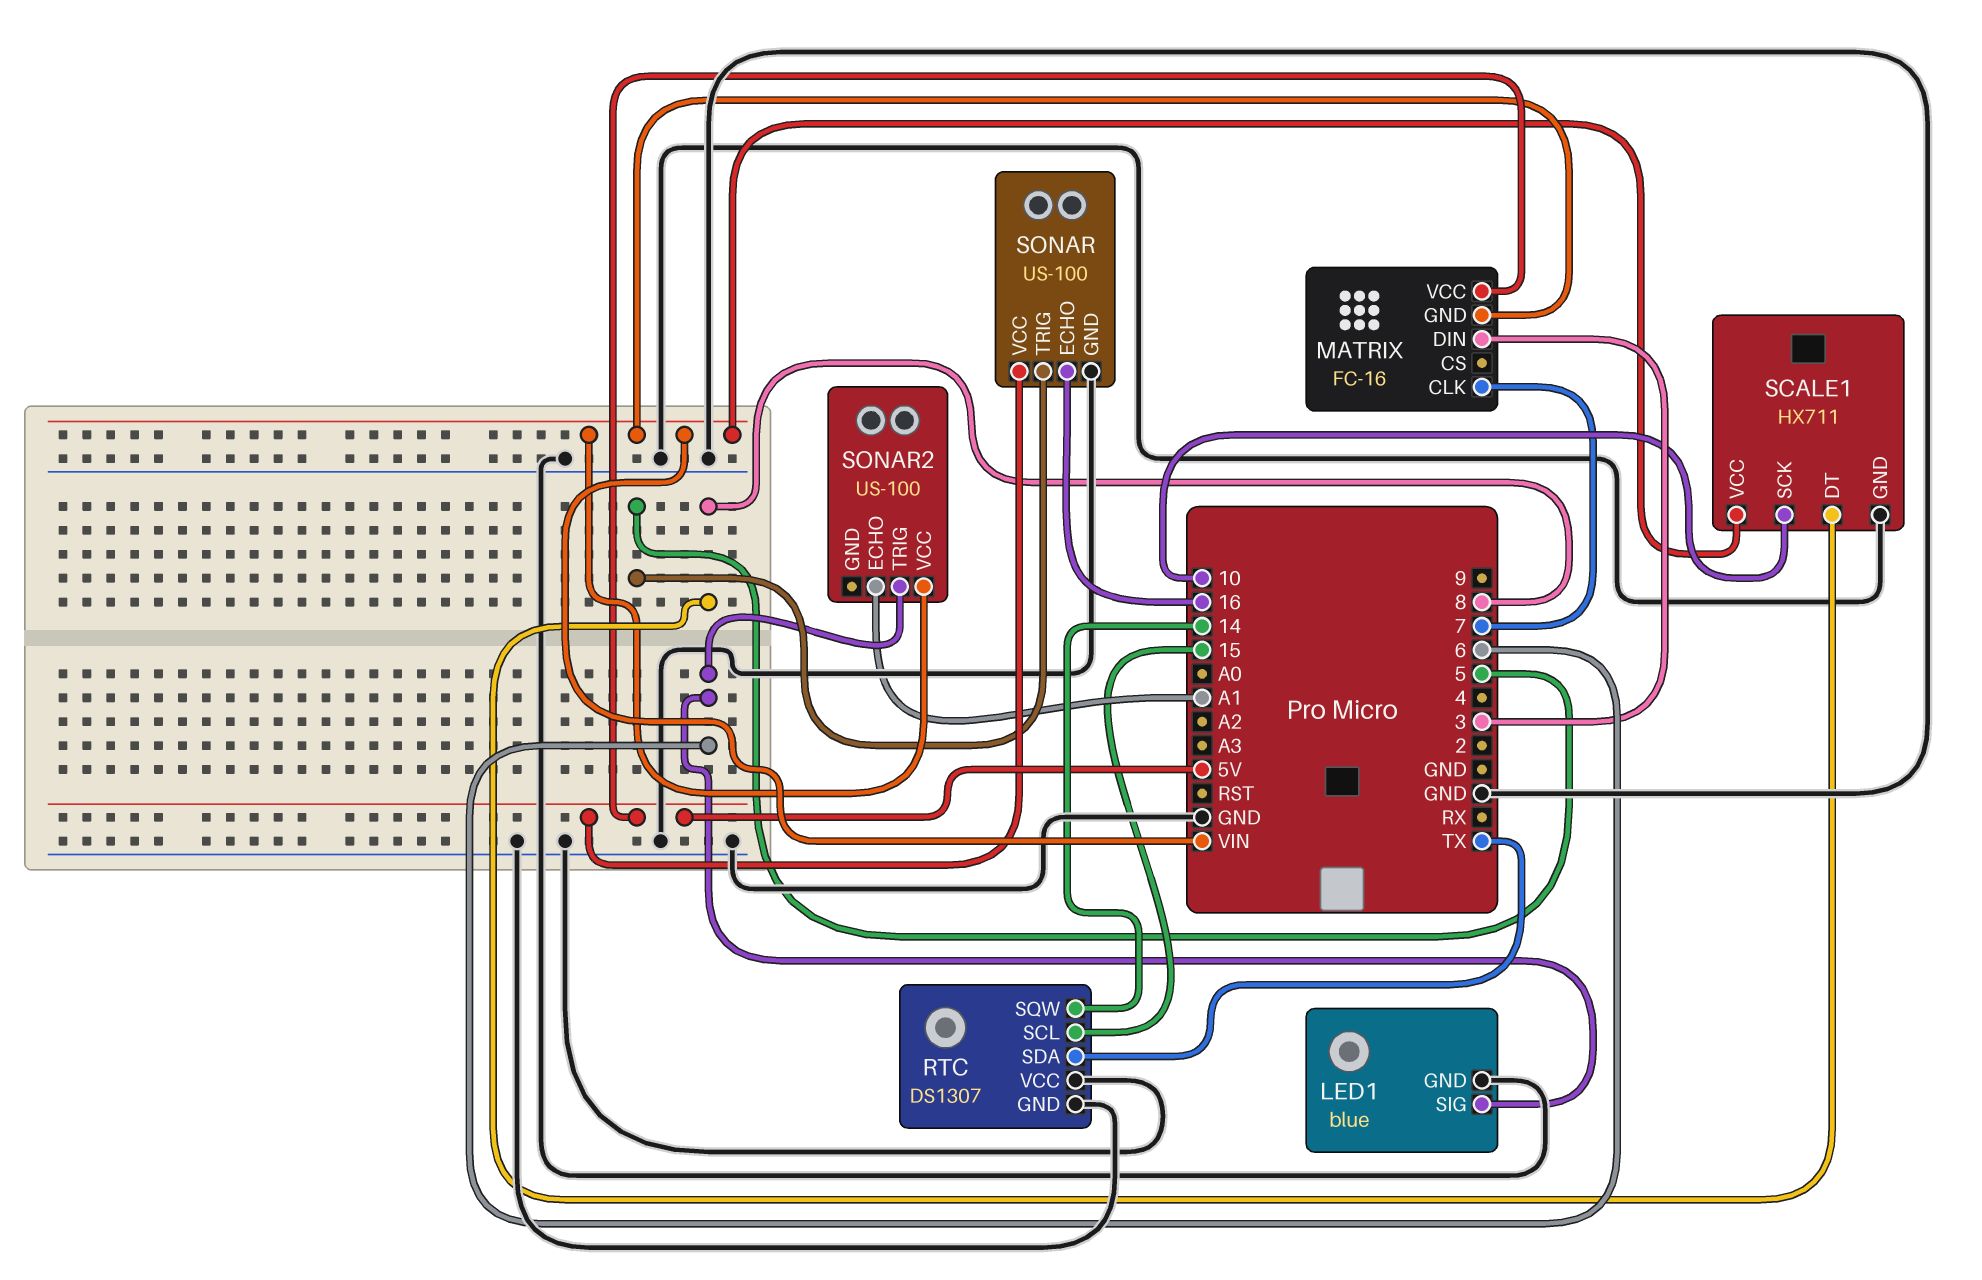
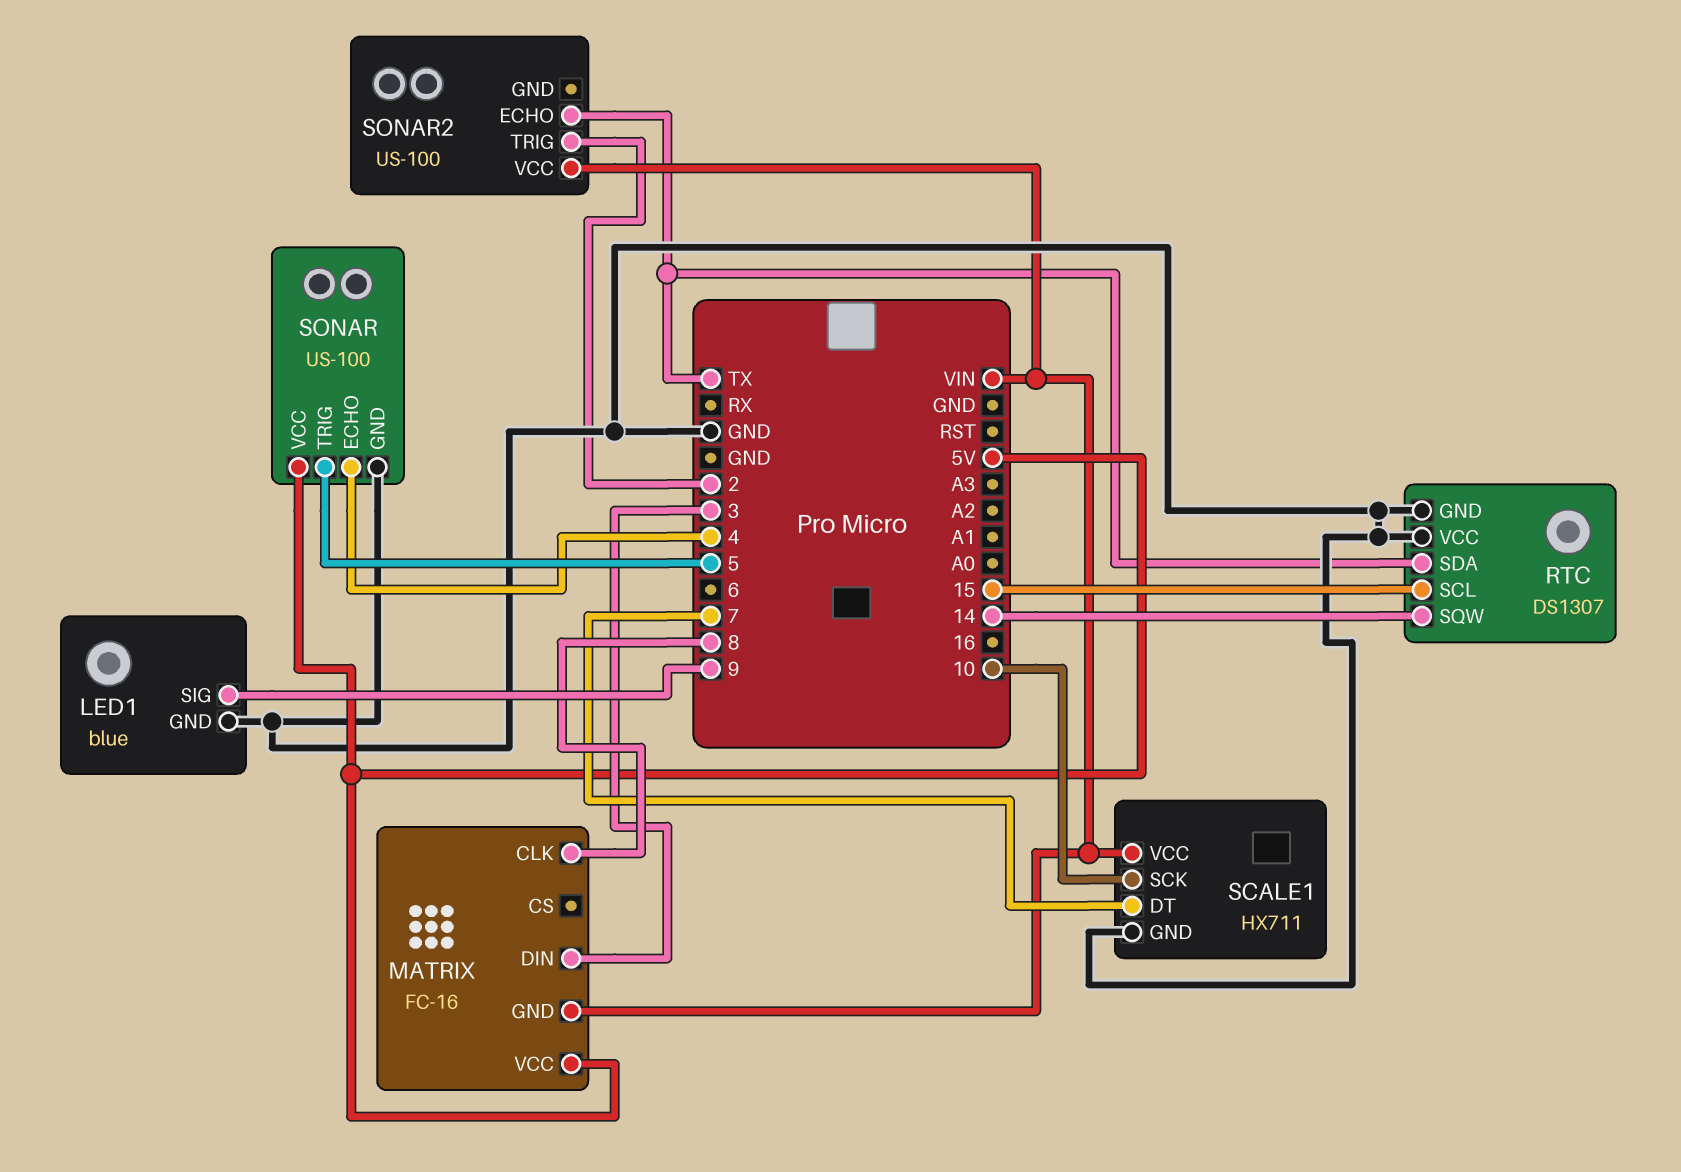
LED1 pin SIG: 6 -> 9
MATRIX pin CLK: 7 -> 8
SCALE1 pin DT: 8 -> 7
SONAR pin ECHO: 16 -> 4
SONAR2 pin ECHO: A1 -> TX
SONAR2 pin TRIG: 6 -> 2

